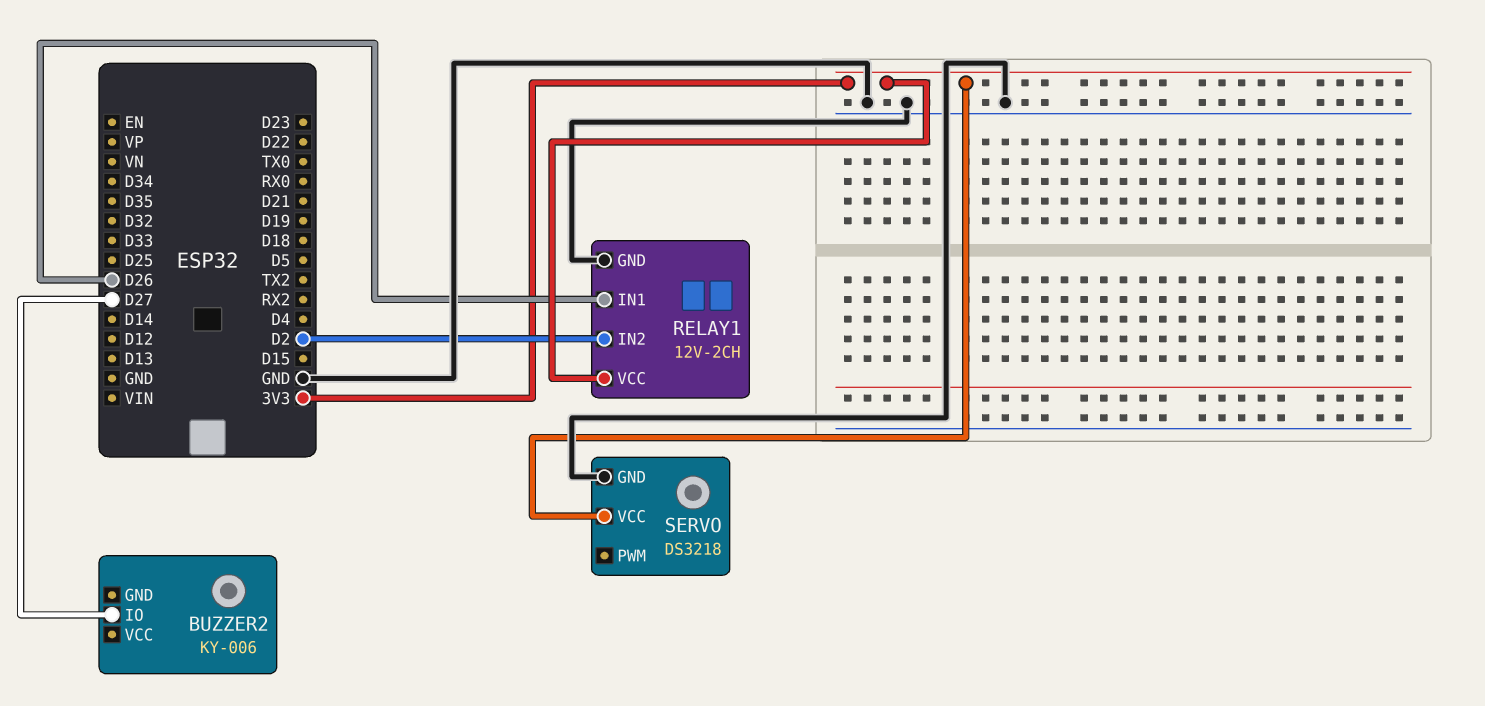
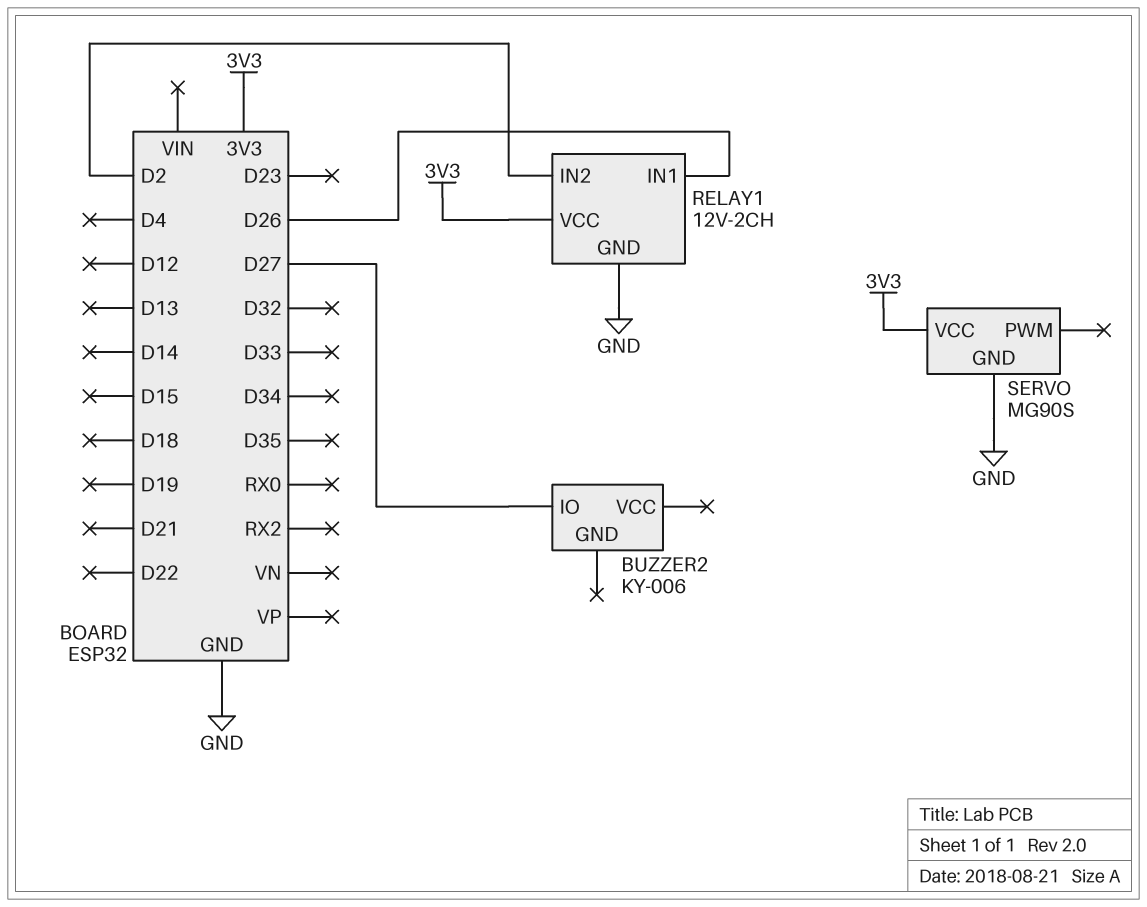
SERVO: DS3218 -> MG90S

